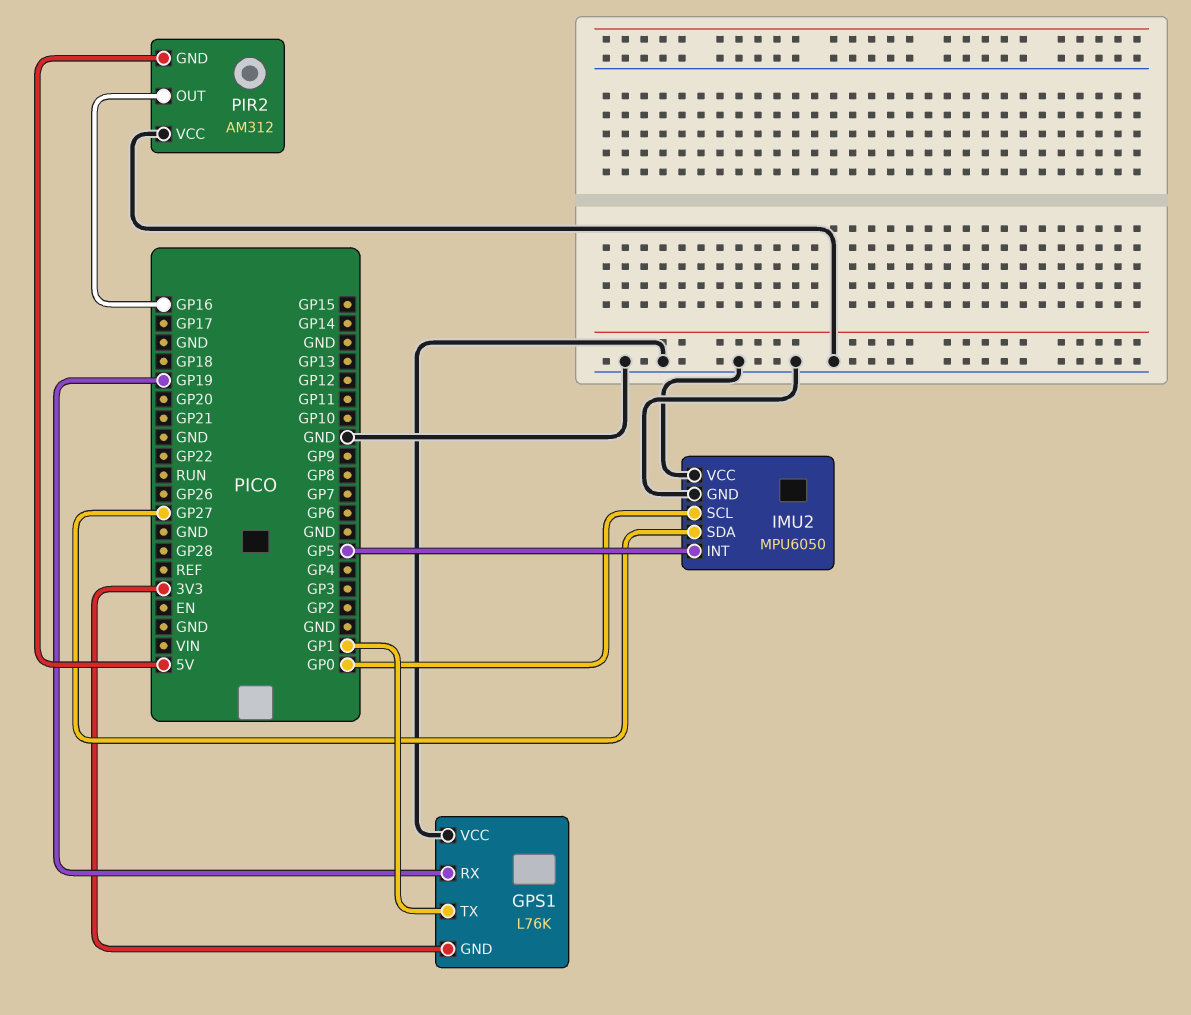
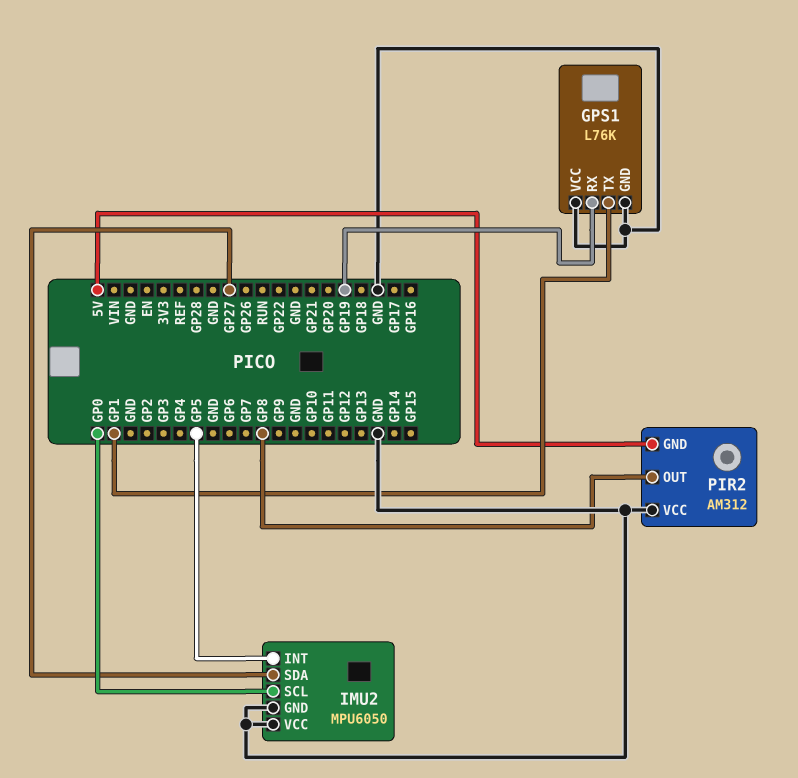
GPS1 pin GND: 3V3 -> GND
PIR2 pin OUT: GP16 -> GP8

